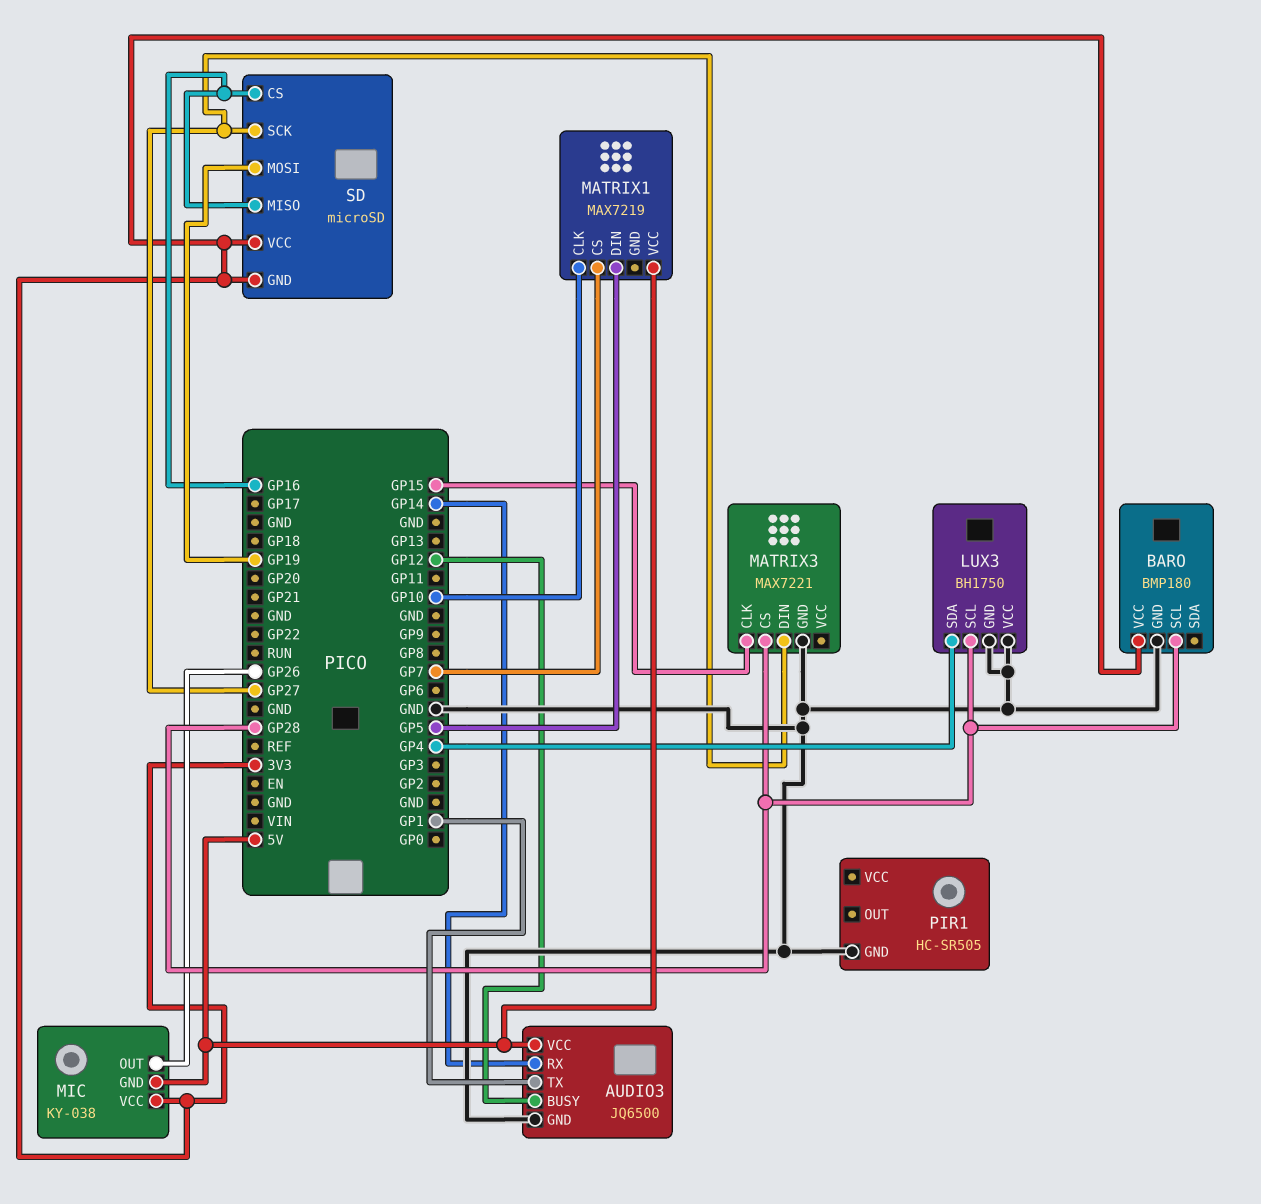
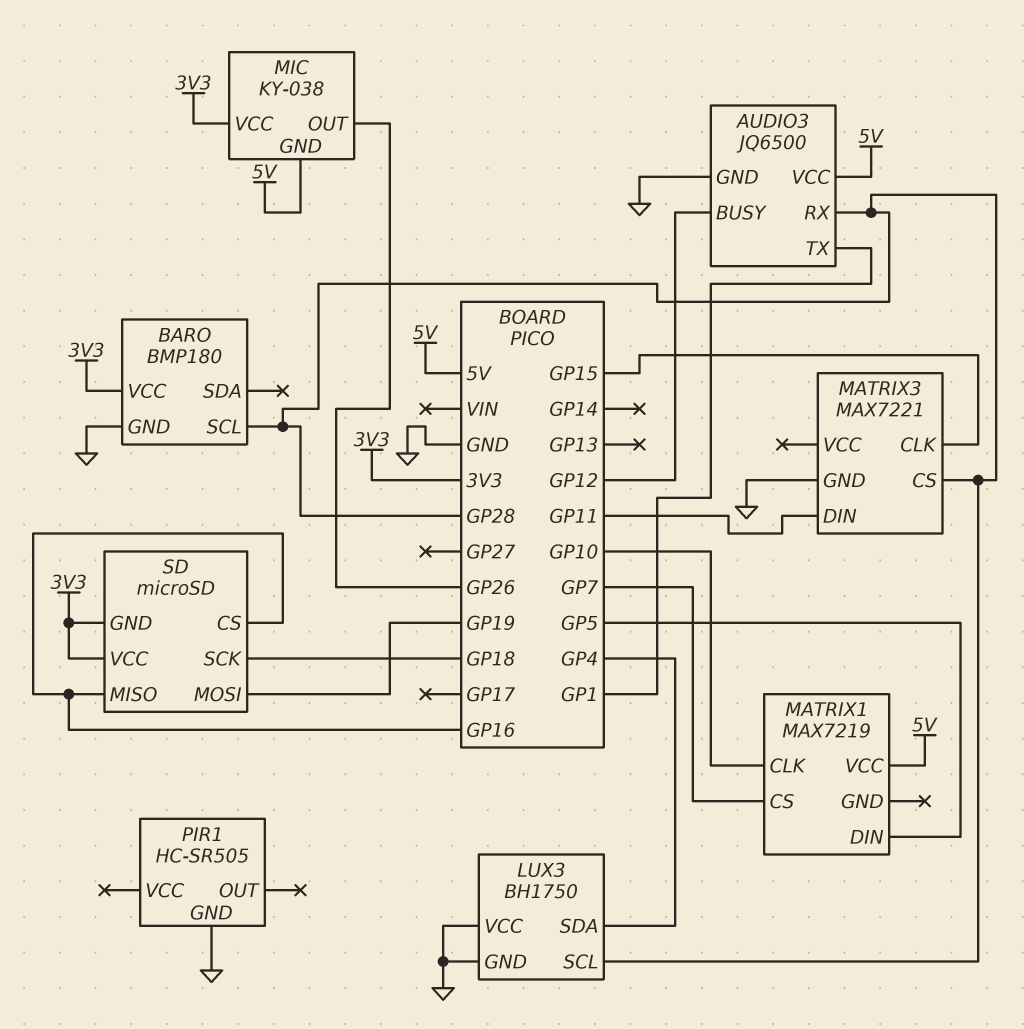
AUDIO3 pin RX: GP14 -> GP28
MATRIX3 pin DIN: GP27 -> GP11
SD pin SCK: GP27 -> GP18

